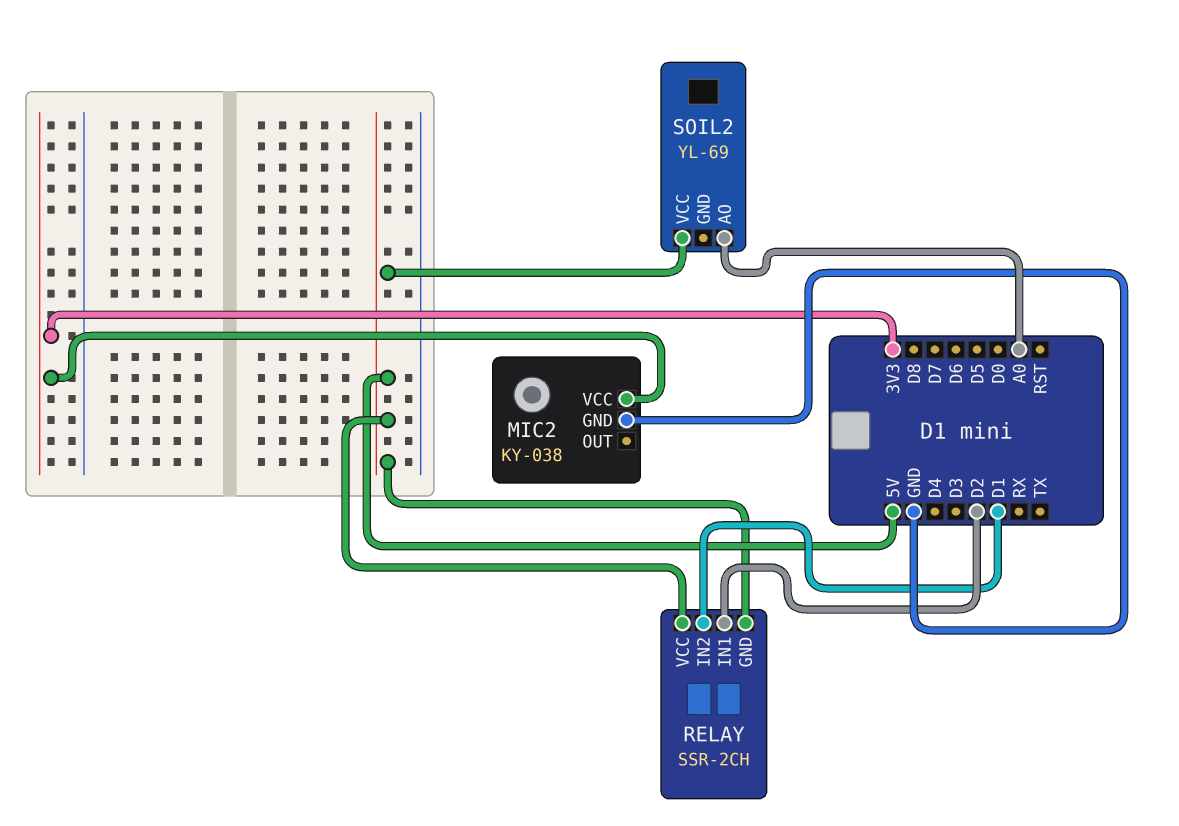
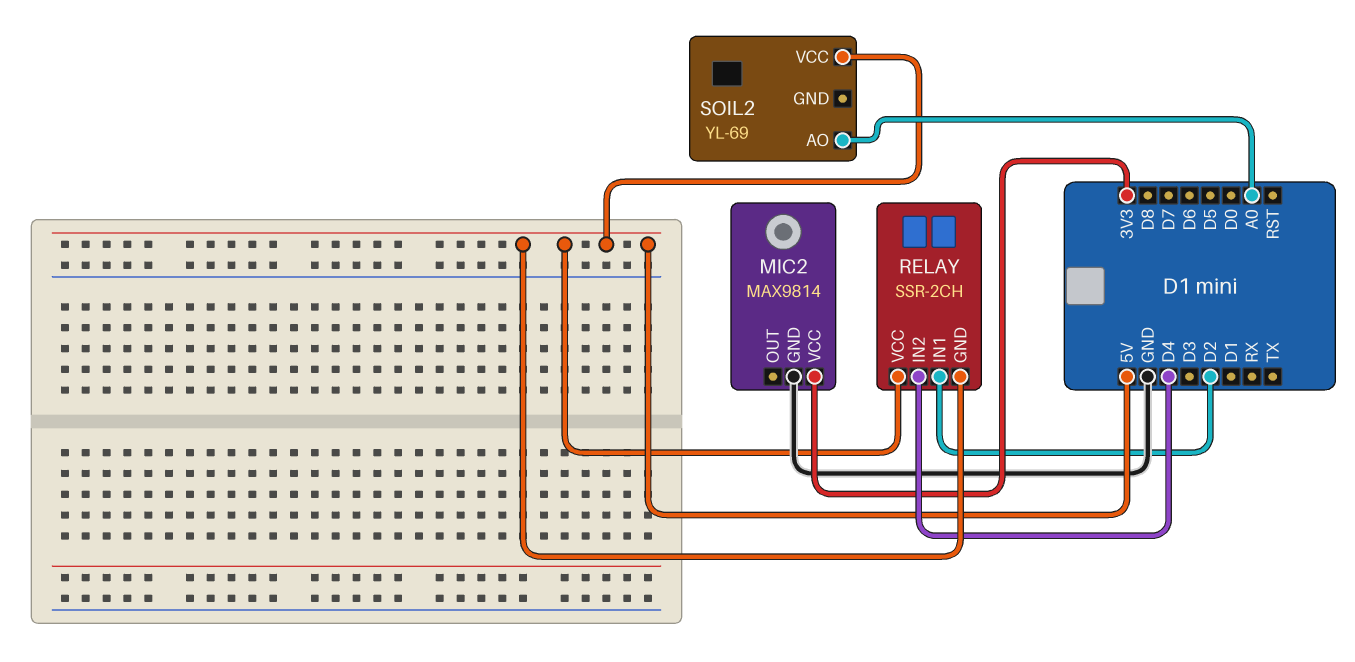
MIC2: KY-038 -> MAX9814
RELAY pin IN2: D1 -> D4

